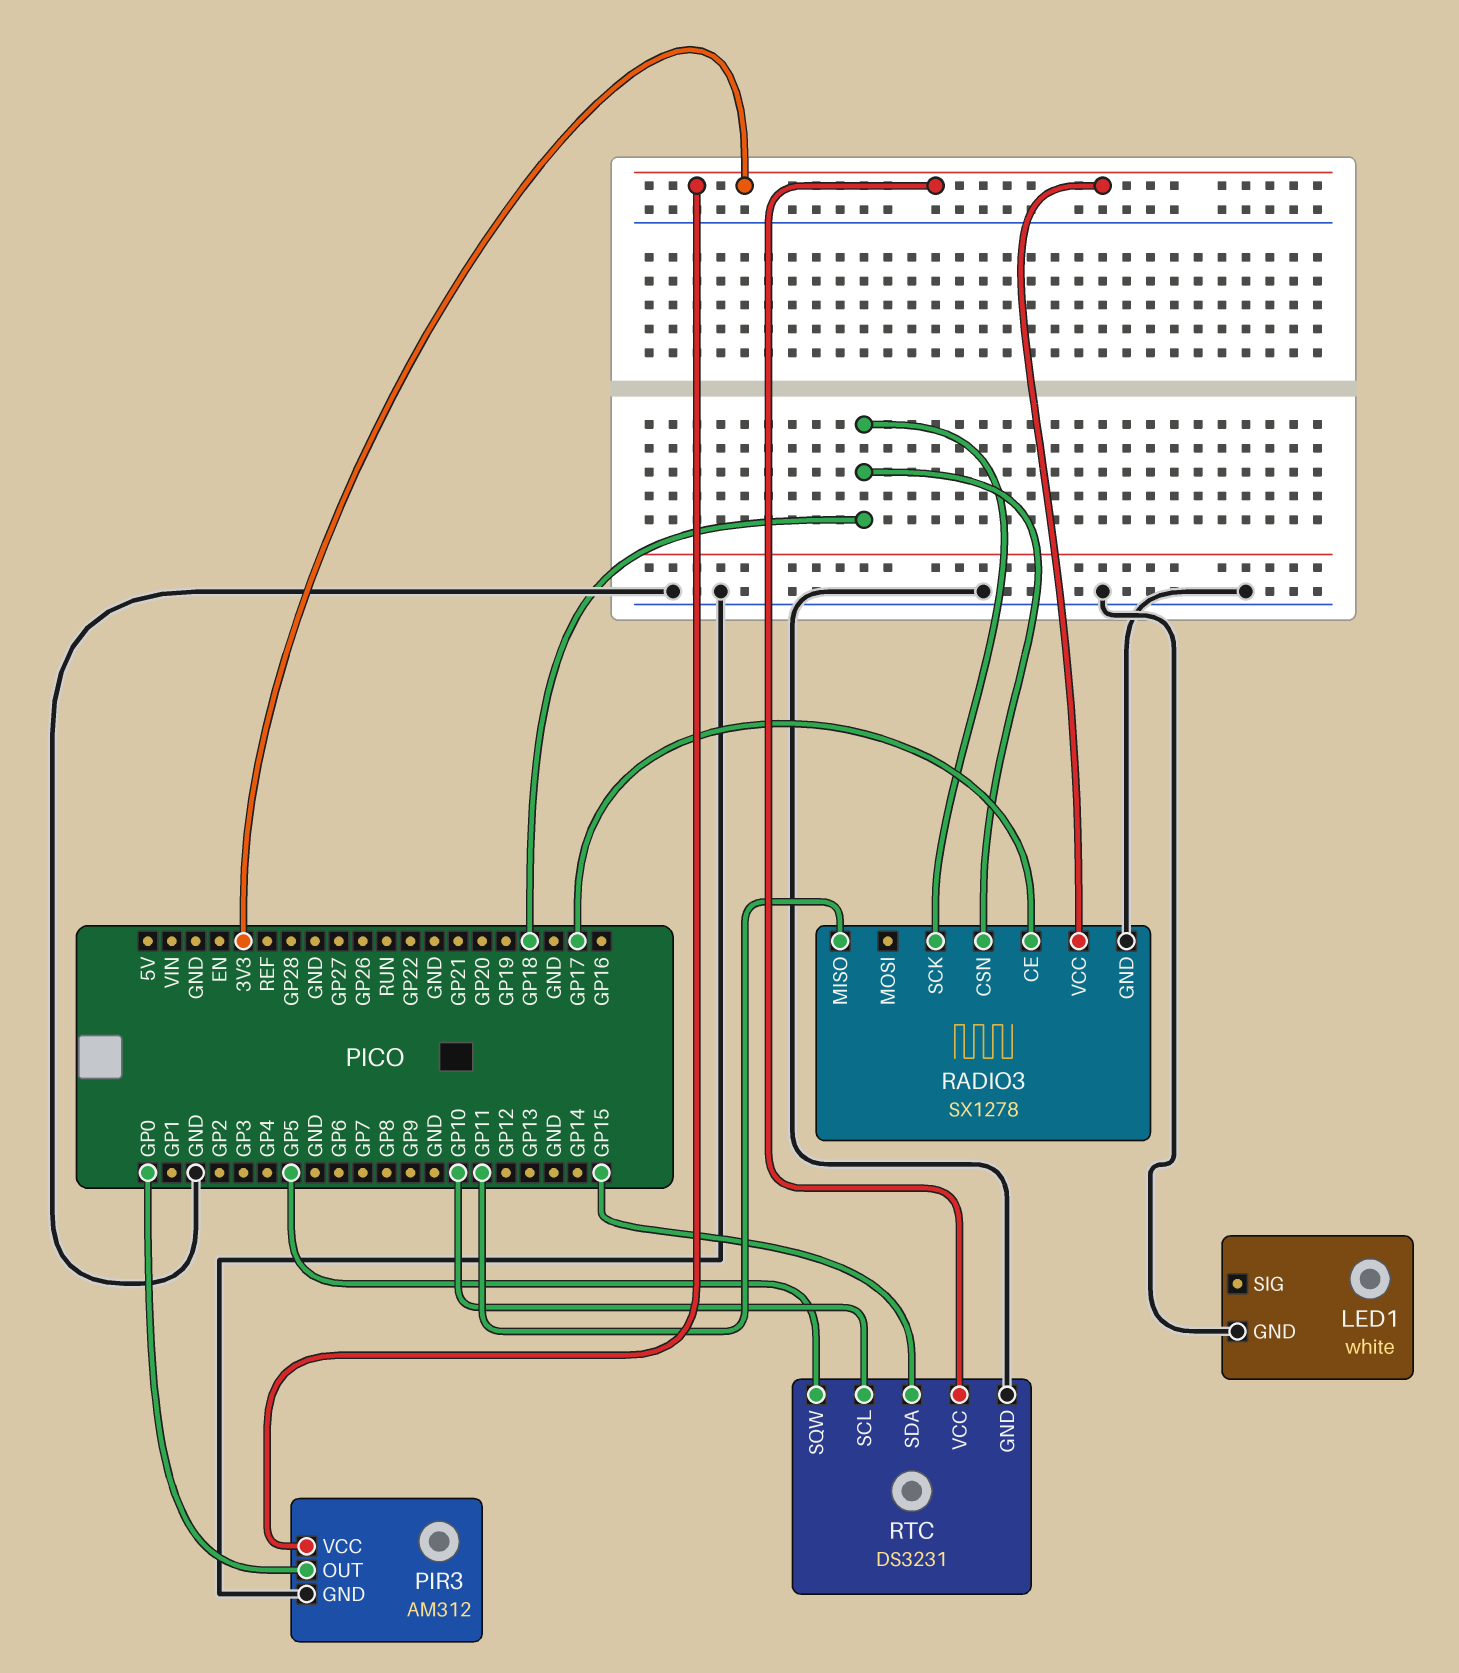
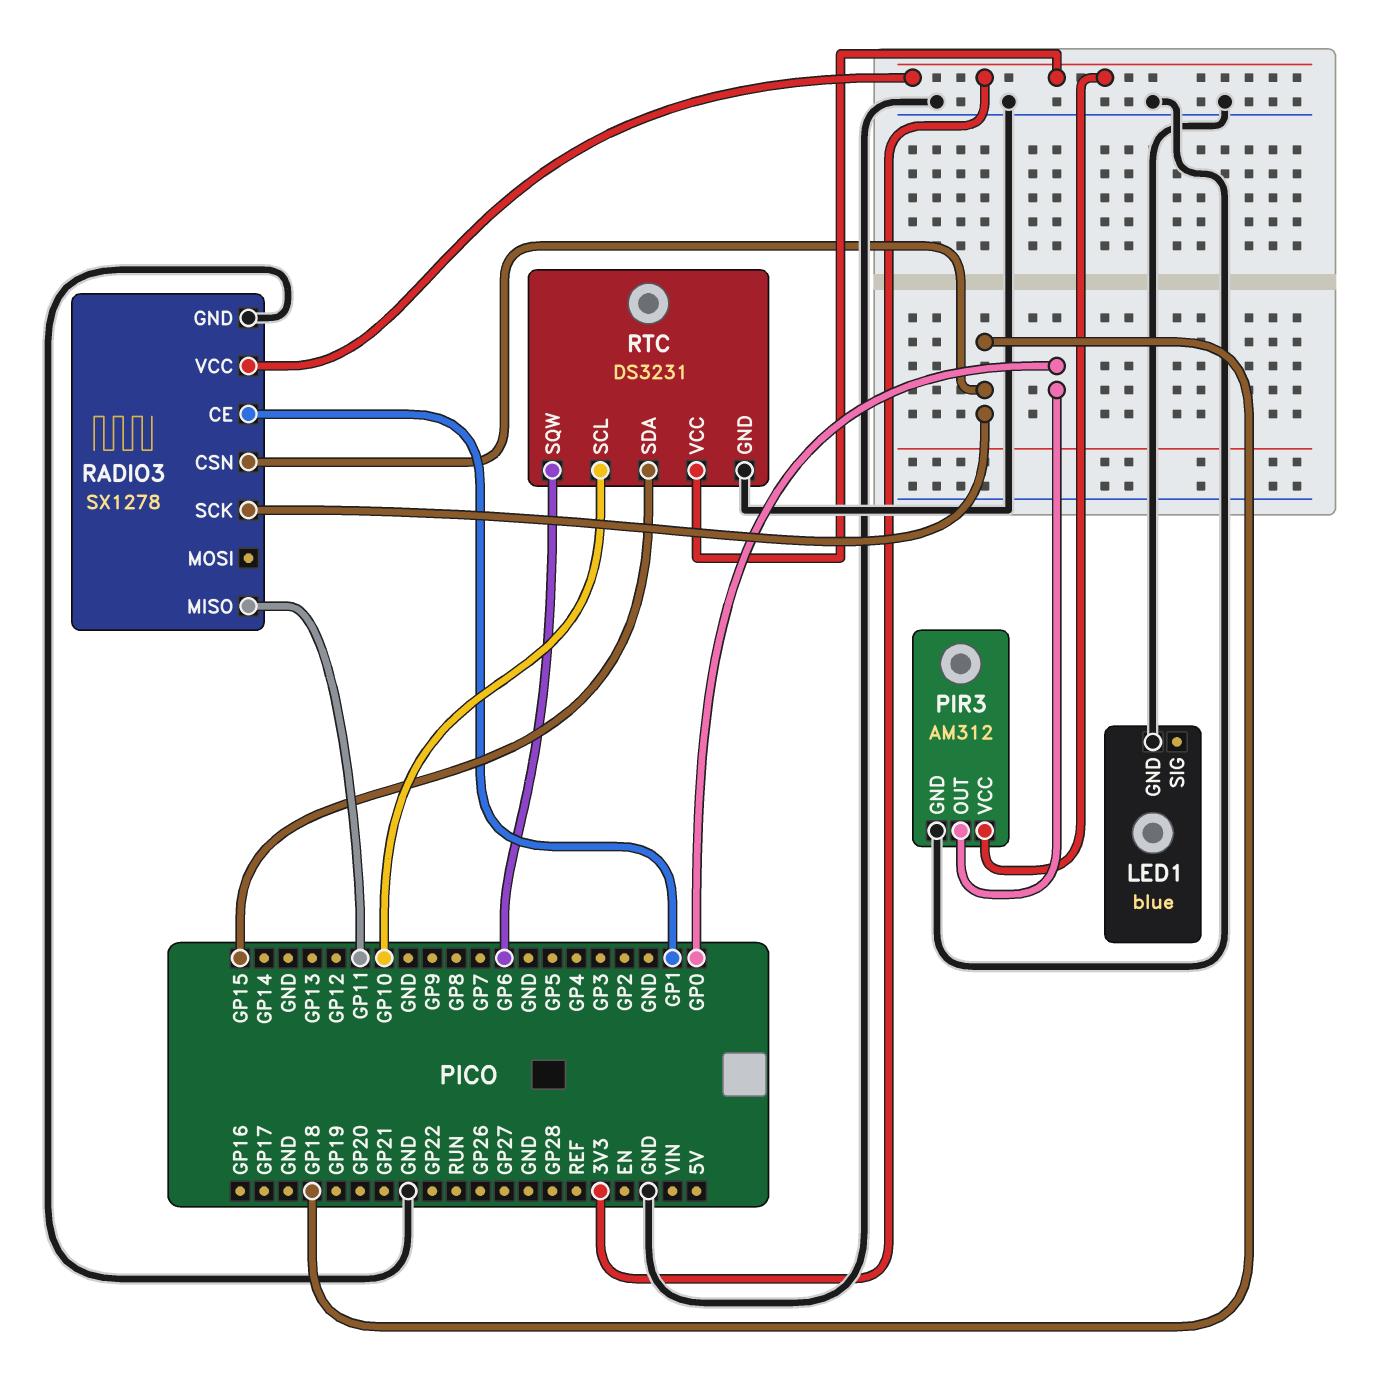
LED1: white -> blue
RADIO3 pin CE: GP17 -> GP1
RTC pin SQW: GP5 -> GP6

